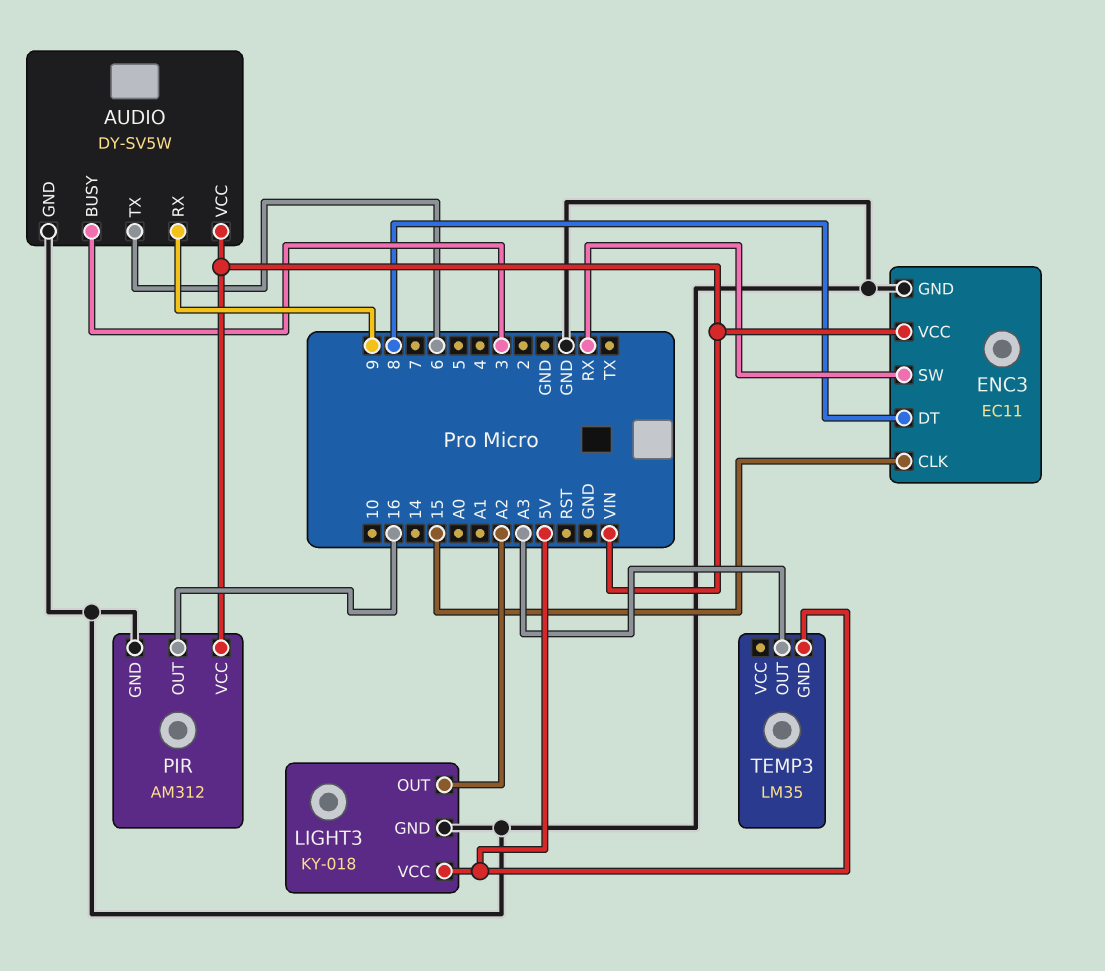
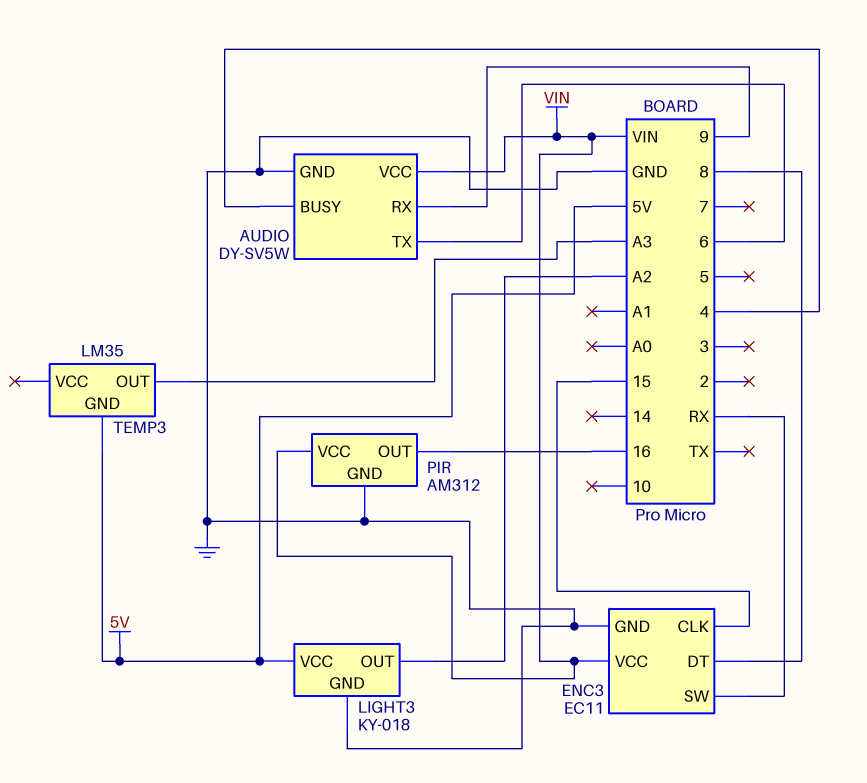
AUDIO pin BUSY: 3 -> 4

